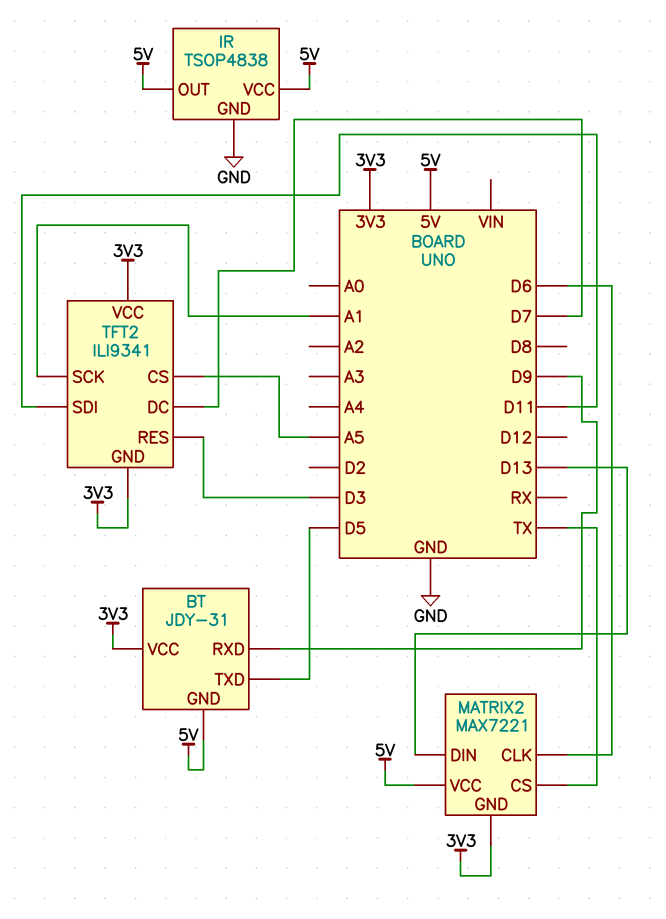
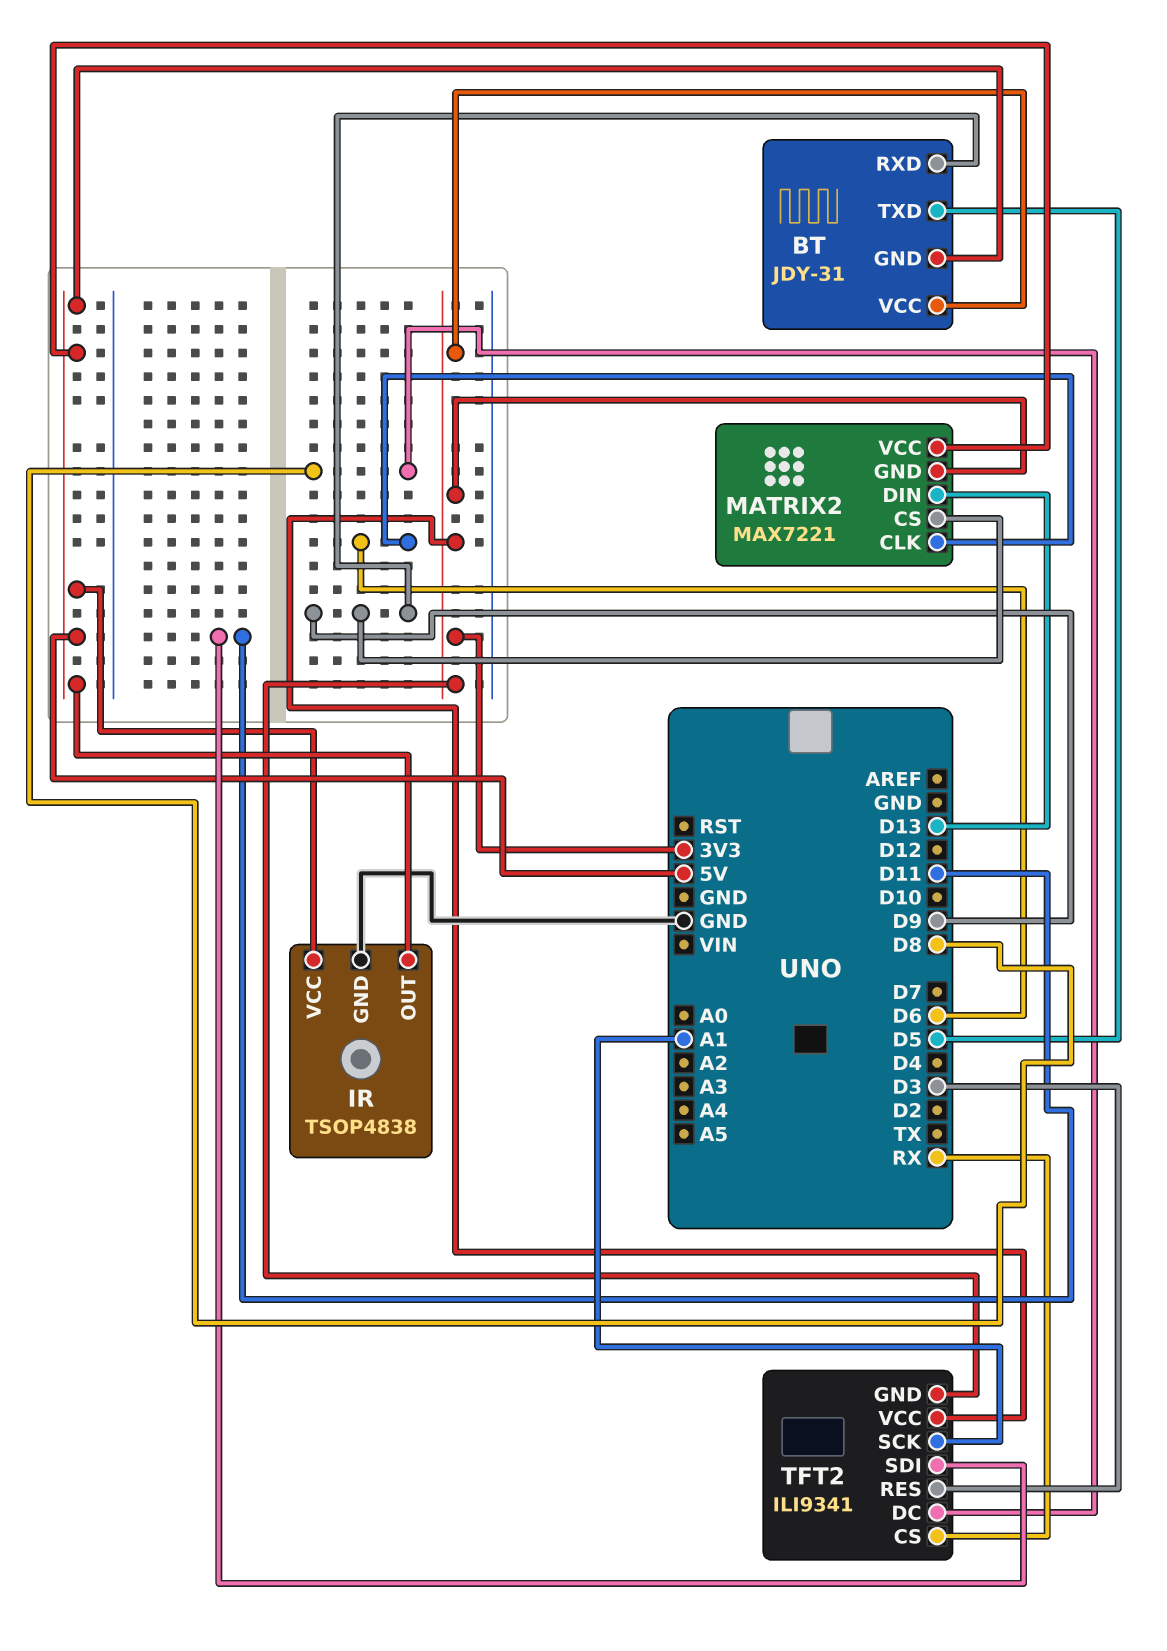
MATRIX2 pin CS: TX -> D9
TFT2 pin CS: A5 -> RX
TFT2 pin DC: D7 -> D8

